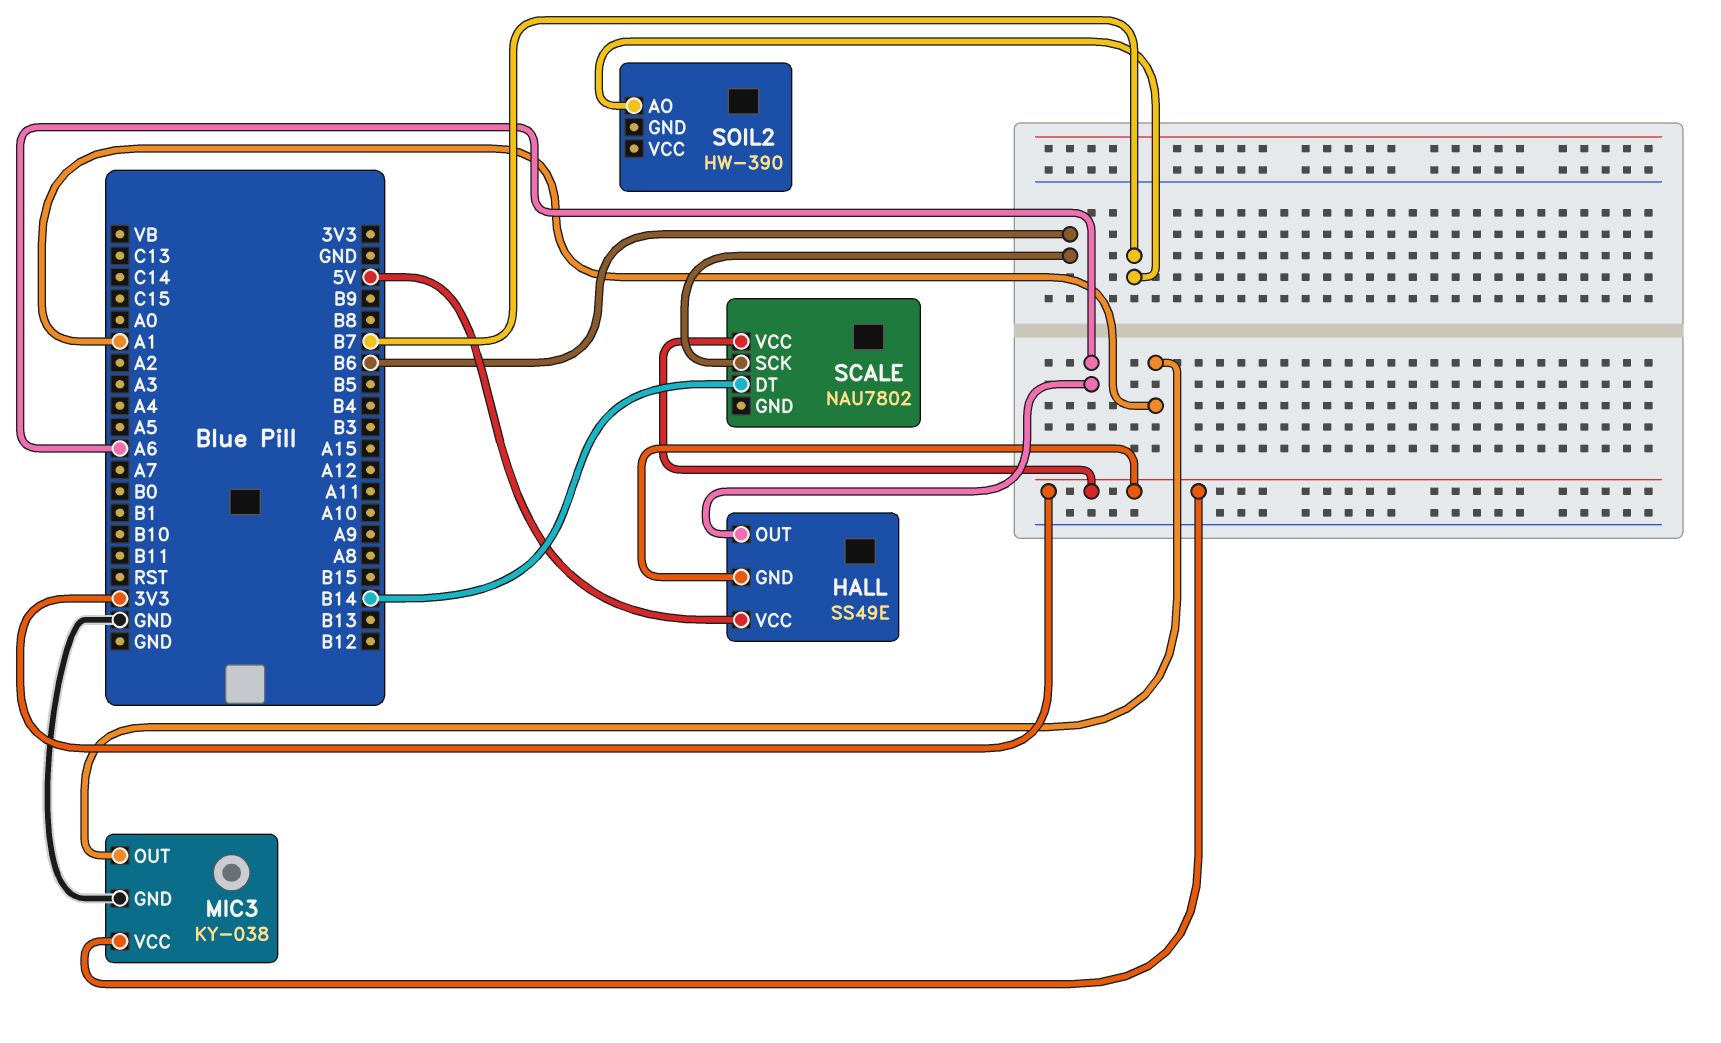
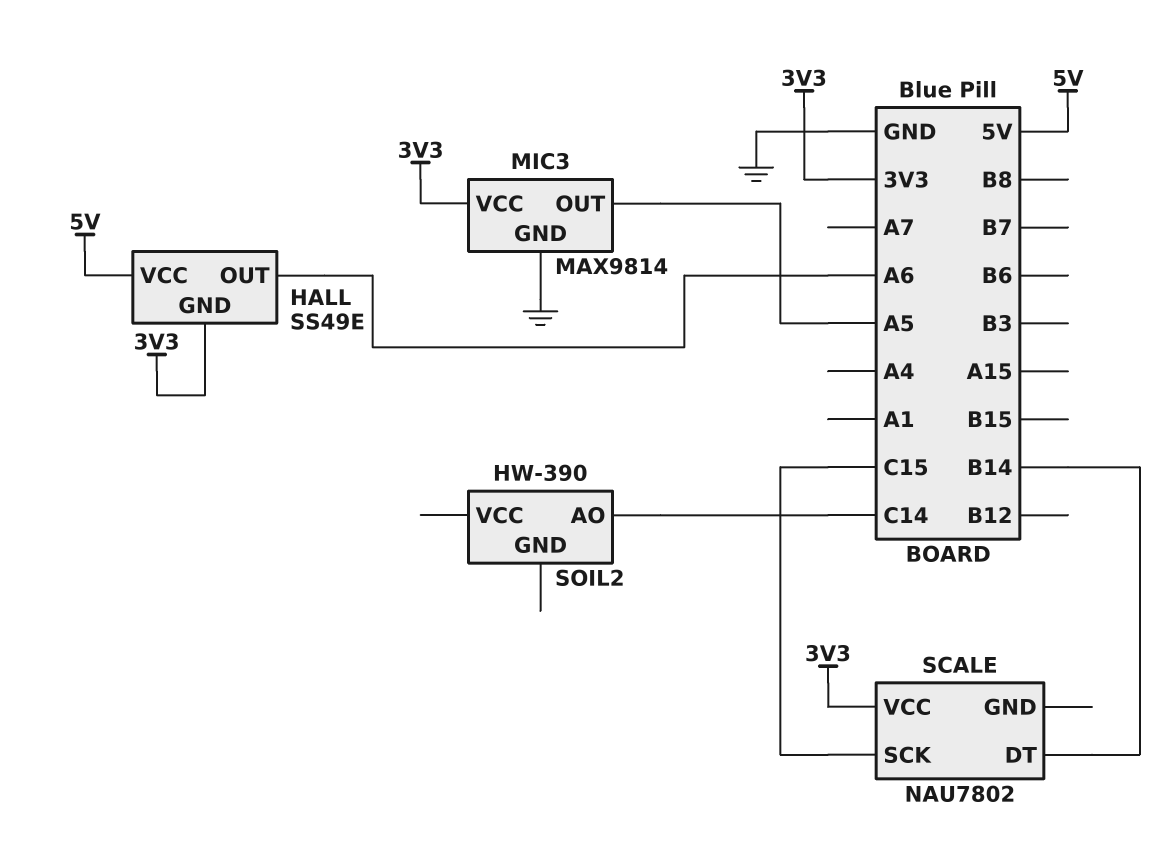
MIC3: KY-038 -> MAX9814
MIC3 pin OUT: A1 -> A5
SCALE pin SCK: B6 -> C15
SOIL2 pin AO: B7 -> C14

